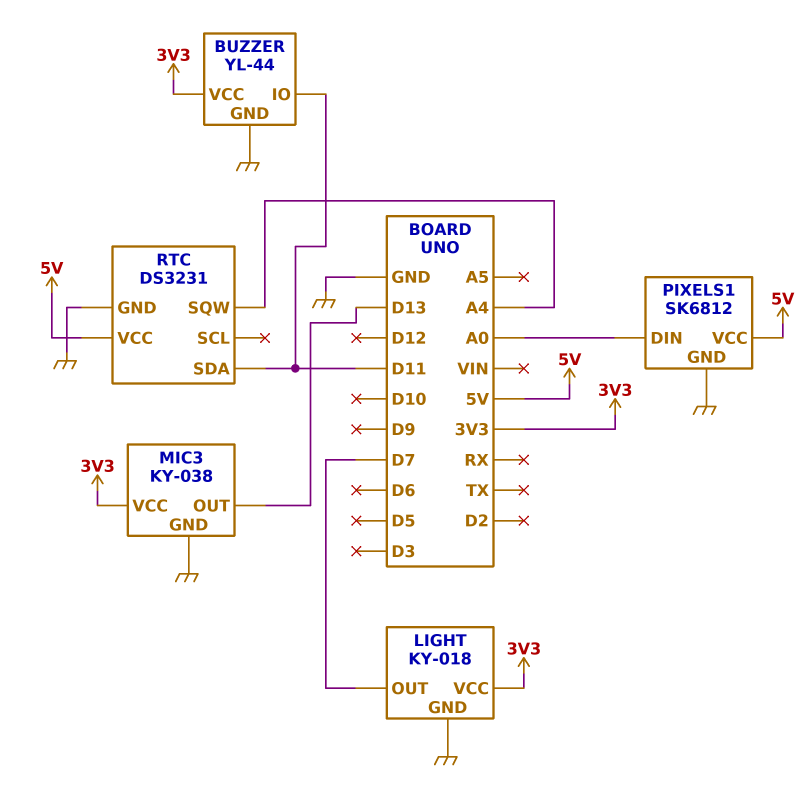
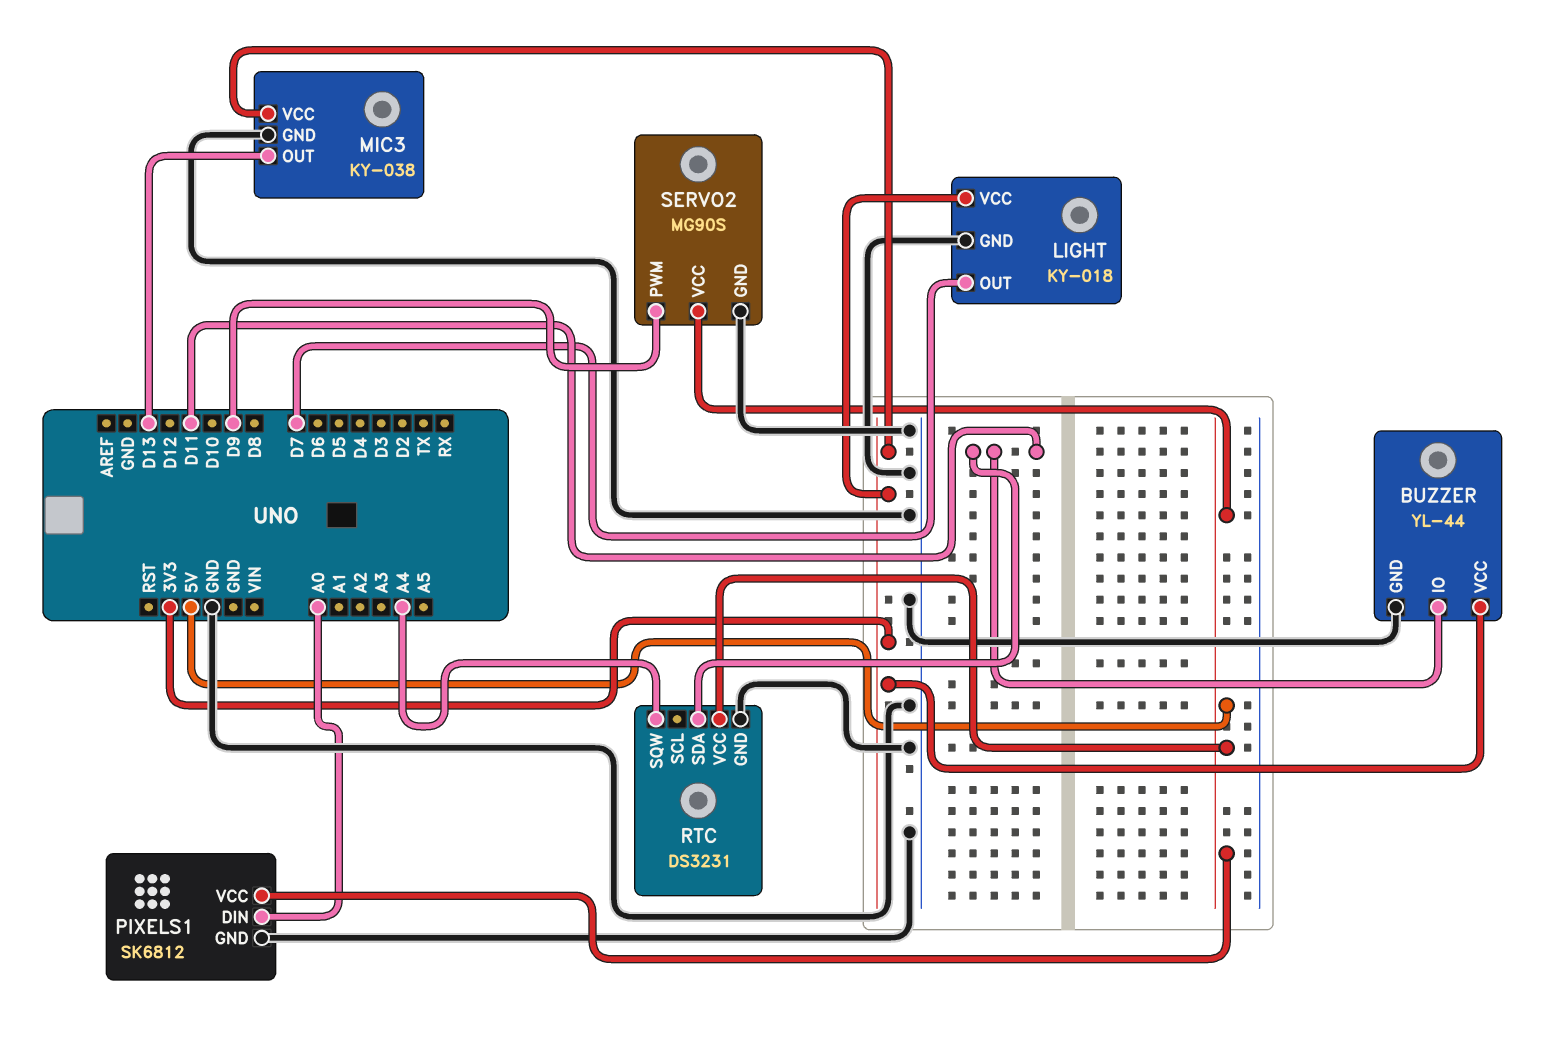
SERVO2: none -> MG90S
SERVO2 pin GND: none -> GND
SERVO2 pin PWM: none -> D9
SERVO2 pin VCC: none -> 5V

